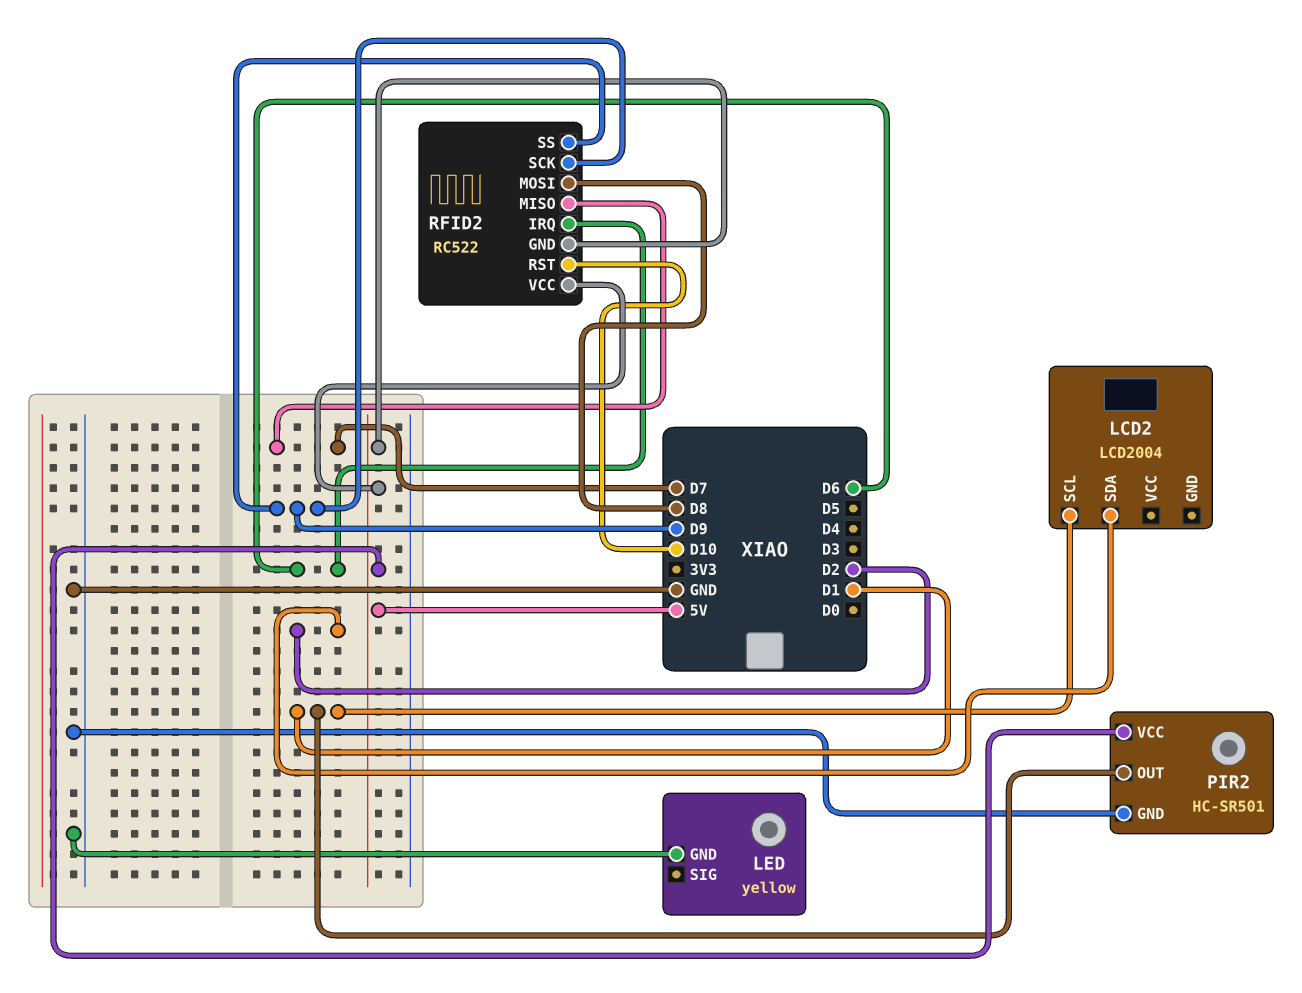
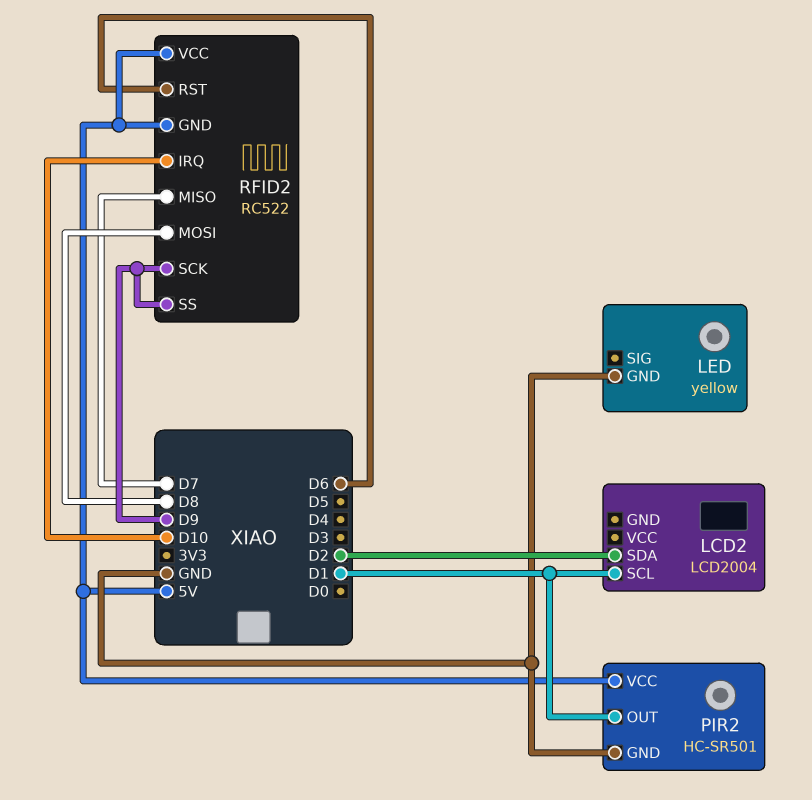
RFID2 pin IRQ: D6 -> D10
RFID2 pin RST: D10 -> D6

